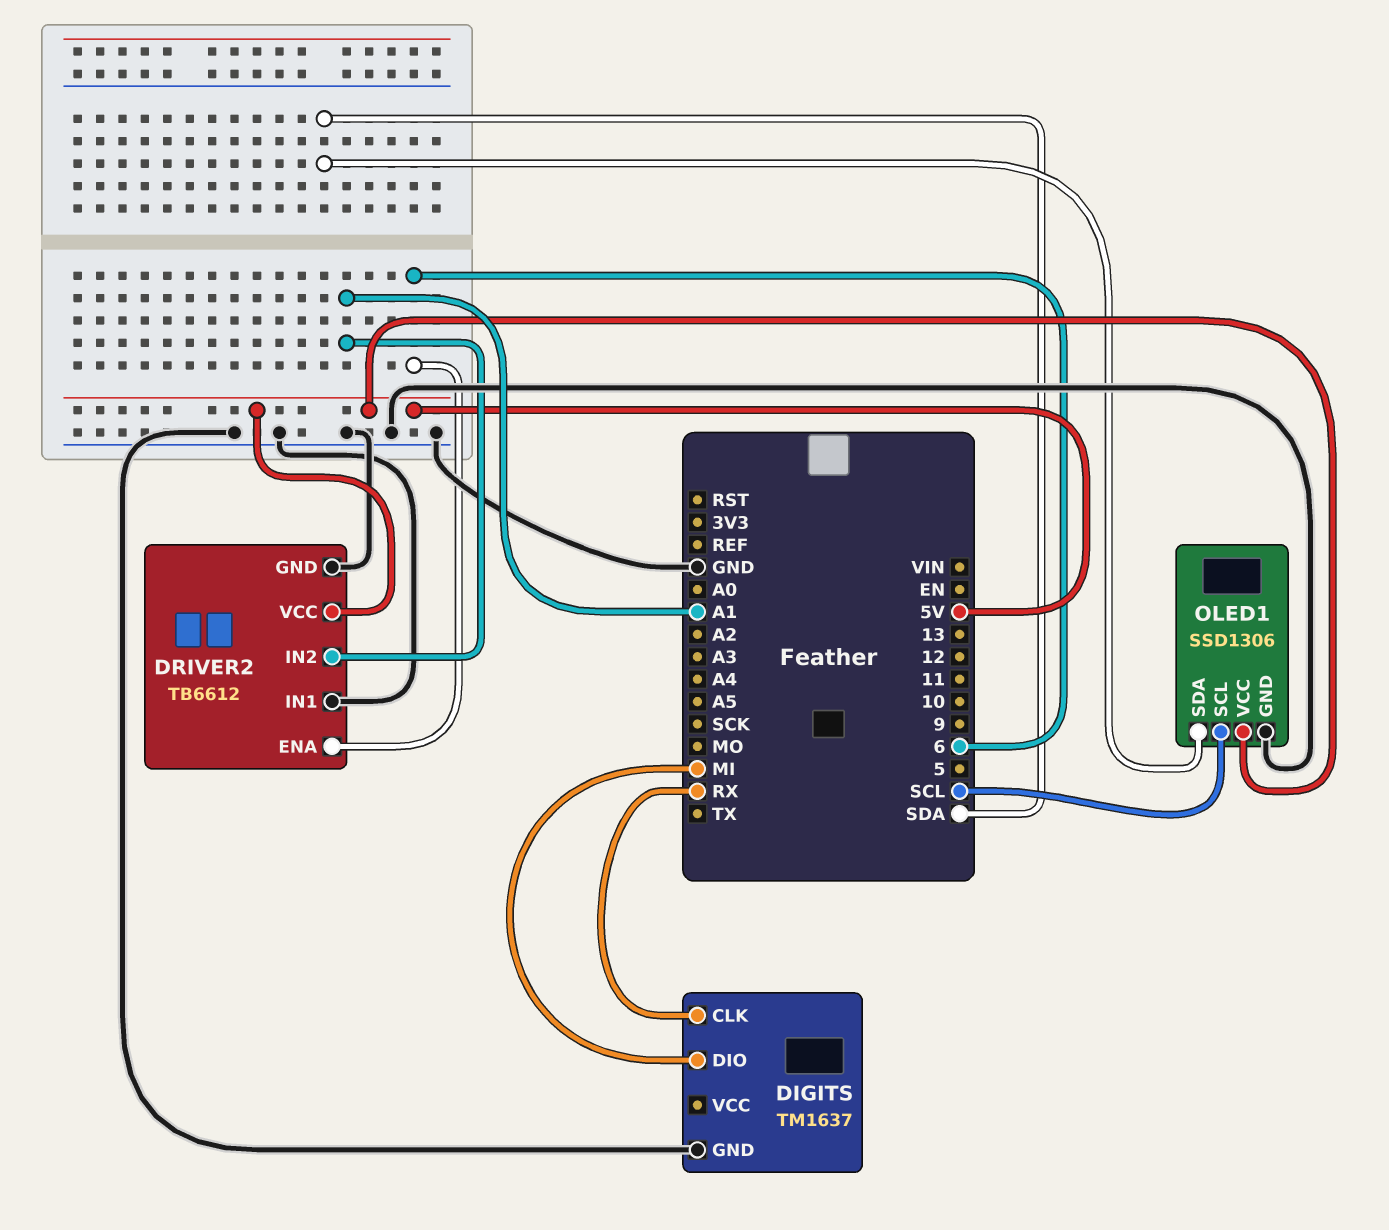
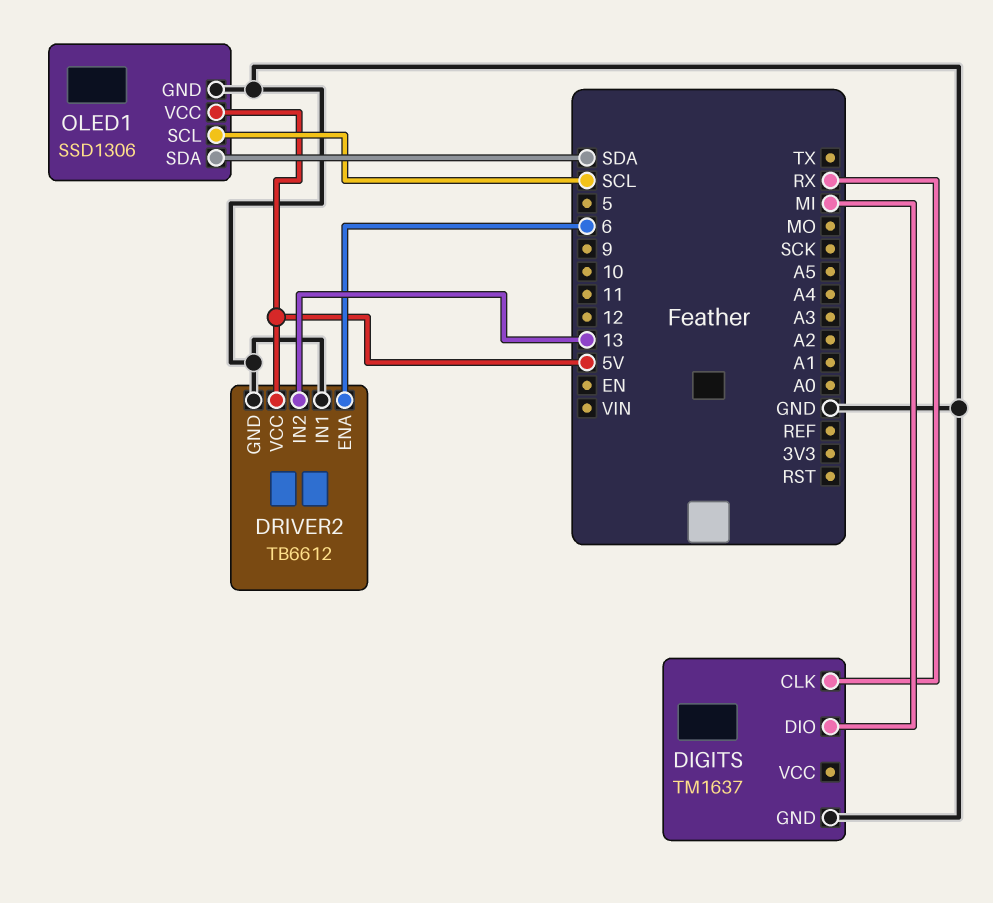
DRIVER2 pin IN2: A1 -> 13

